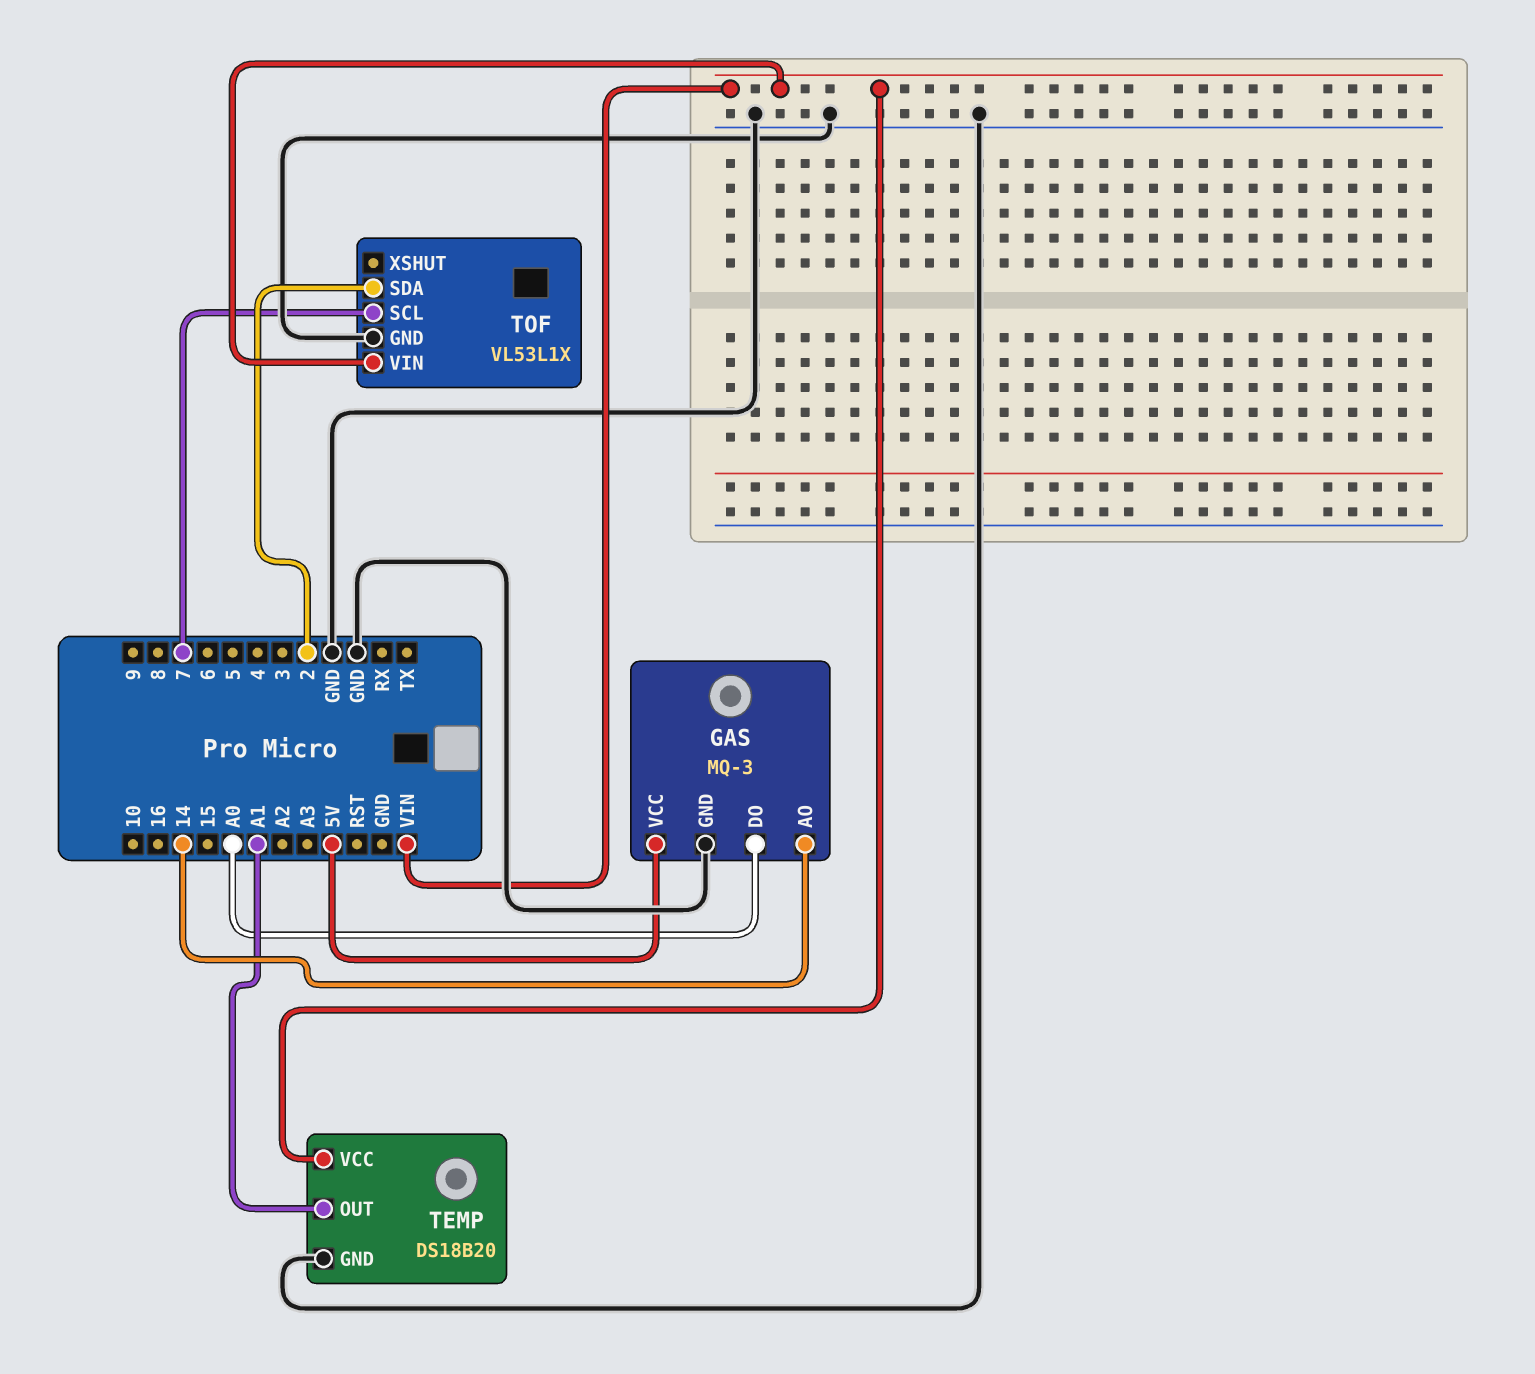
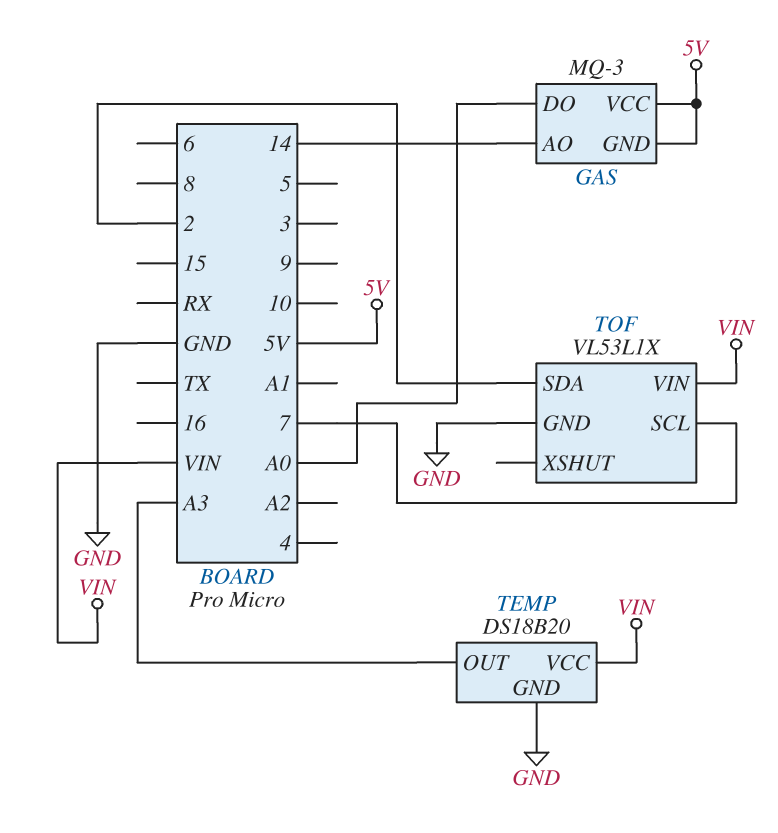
GAS pin GND: GND -> 5V
TEMP pin OUT: A1 -> A3

